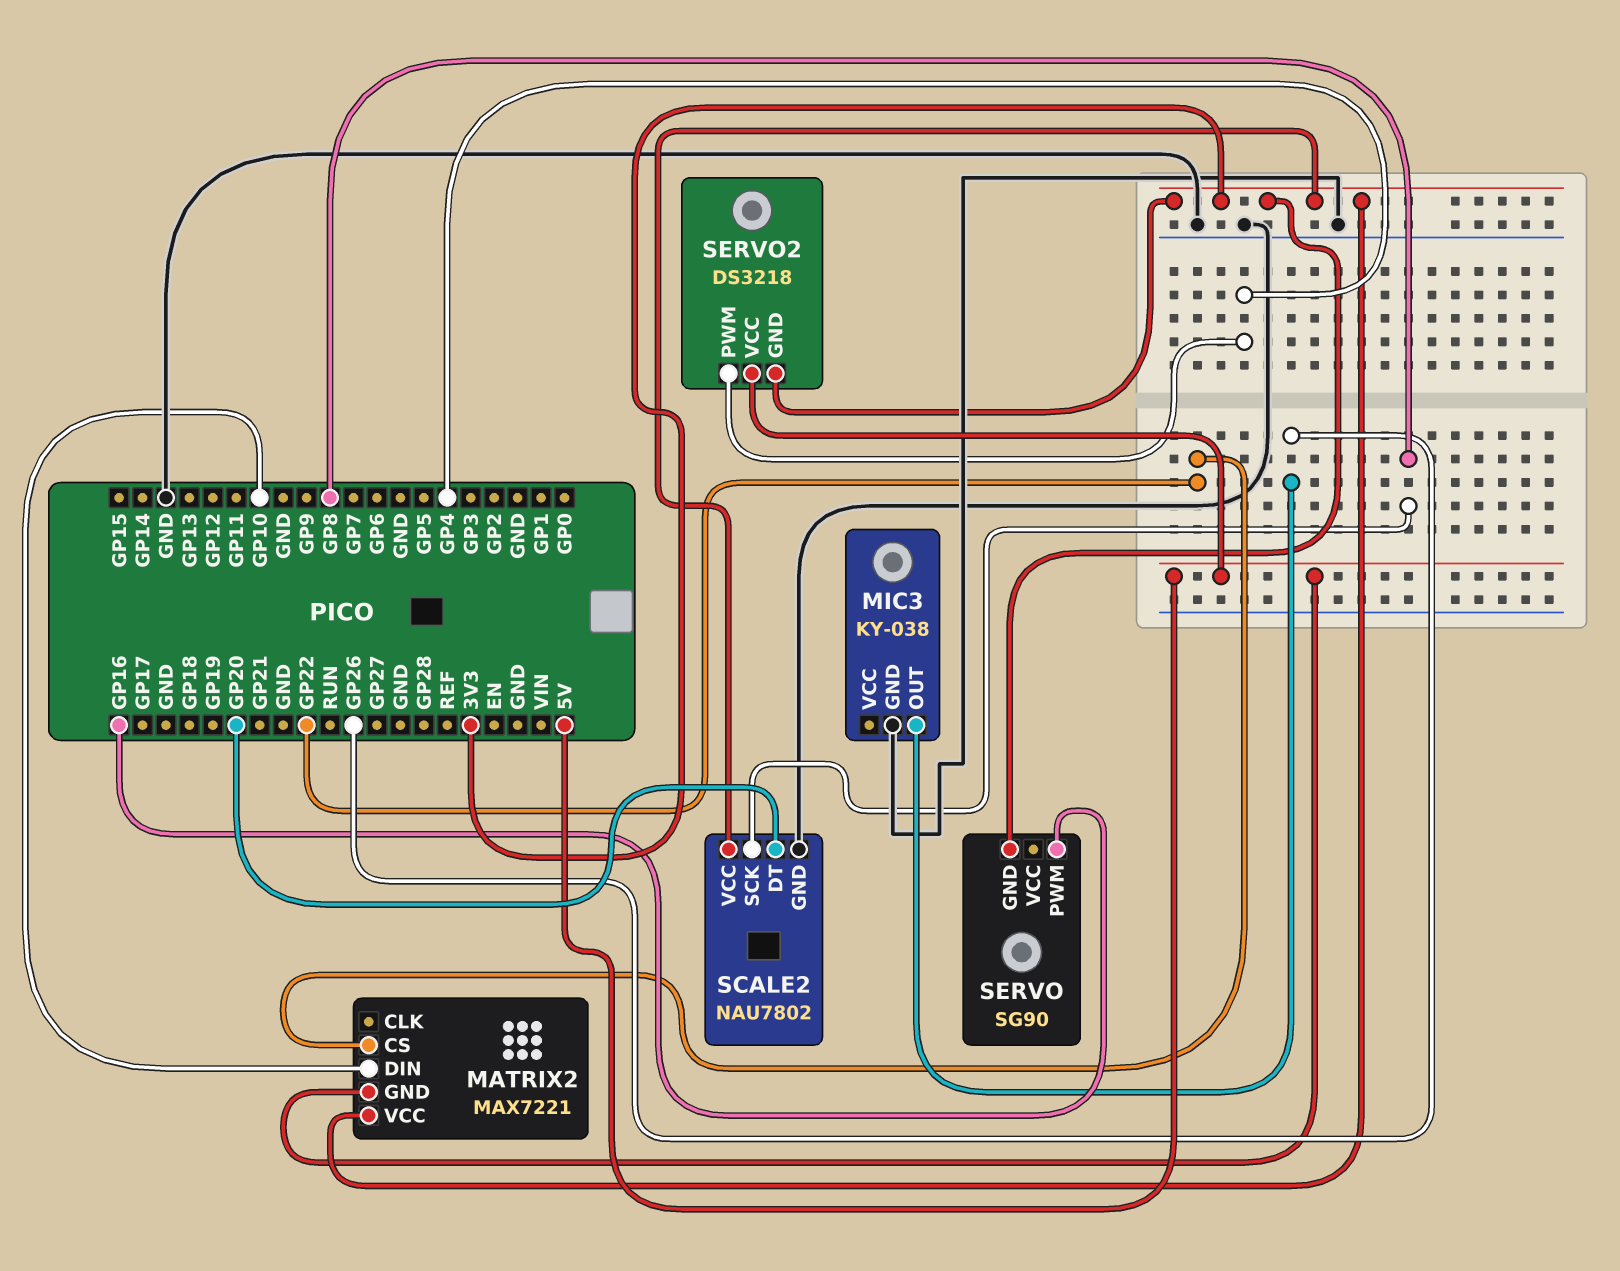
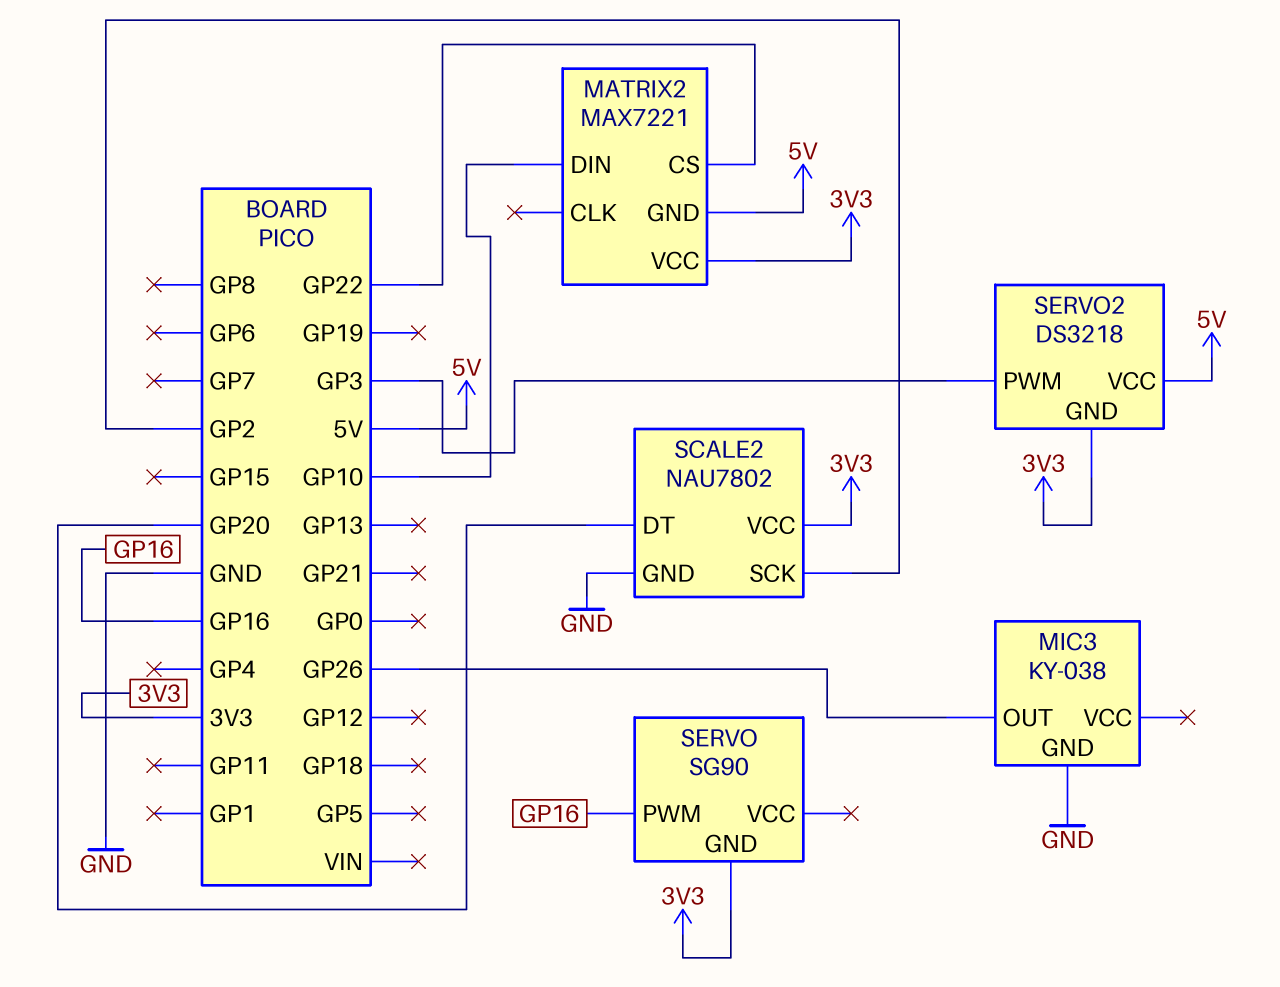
SCALE2 pin SCK: GP8 -> GP2
SERVO2 pin PWM: GP4 -> GP3

